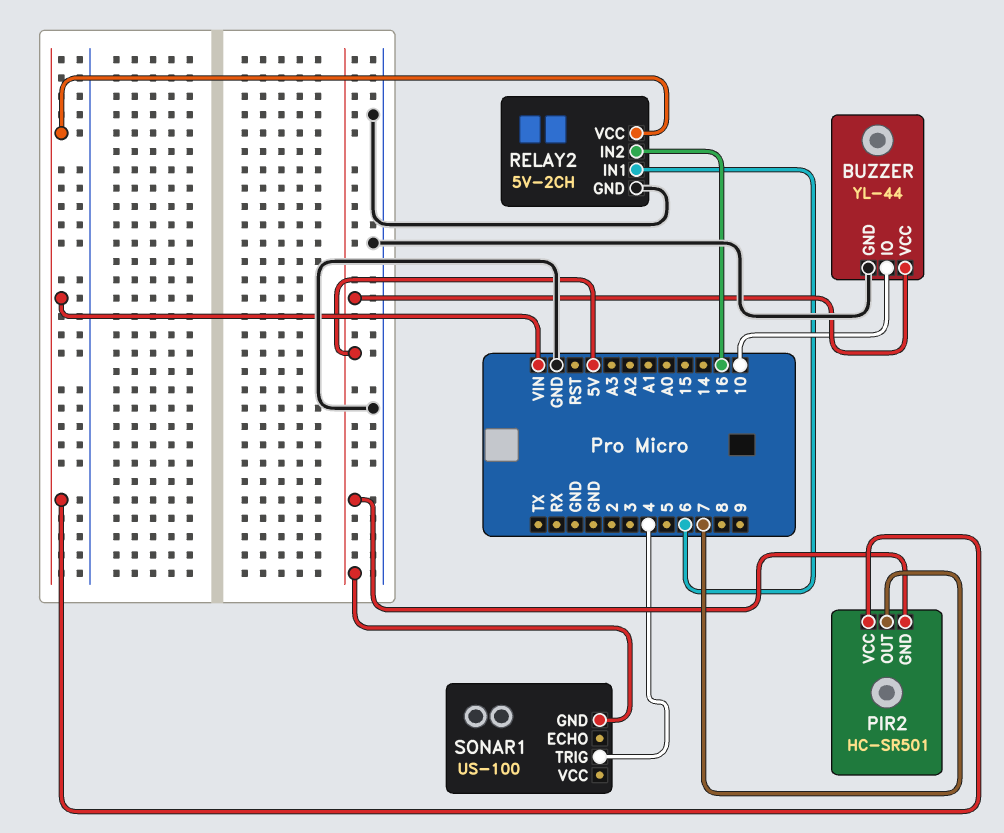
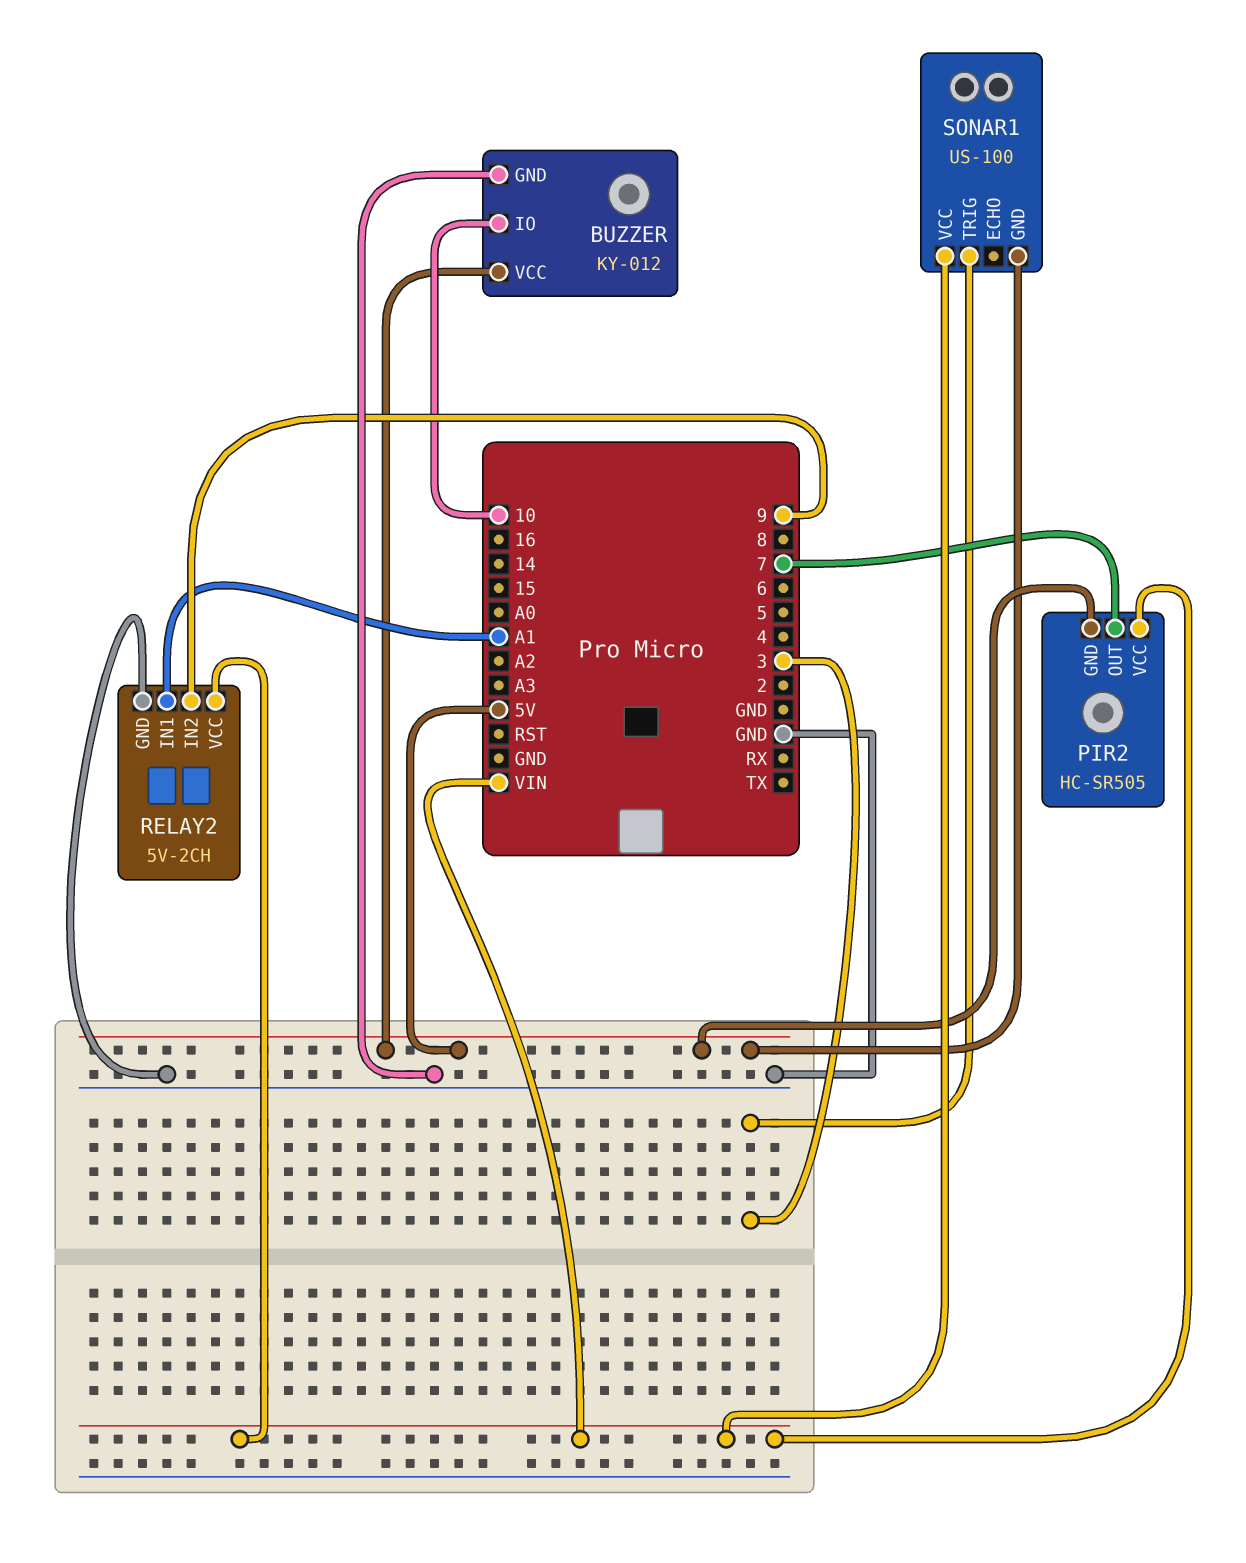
BUZZER: YL-44 -> KY-012
PIR2: HC-SR501 -> HC-SR505
RELAY2 pin IN1: 6 -> A1
RELAY2 pin IN2: 16 -> 9
SONAR1 pin TRIG: 4 -> 3
SONAR1 pin VCC: none -> VIN

